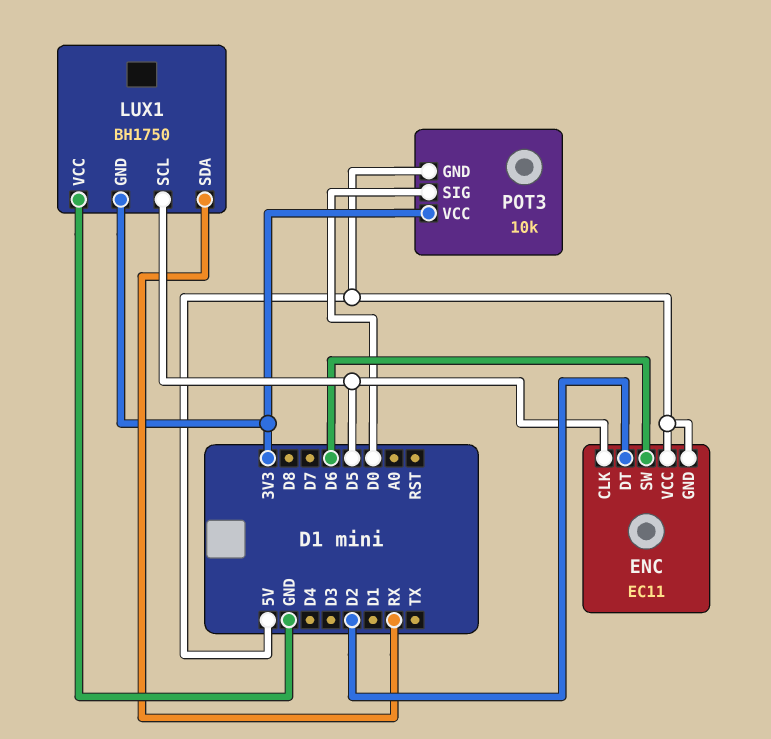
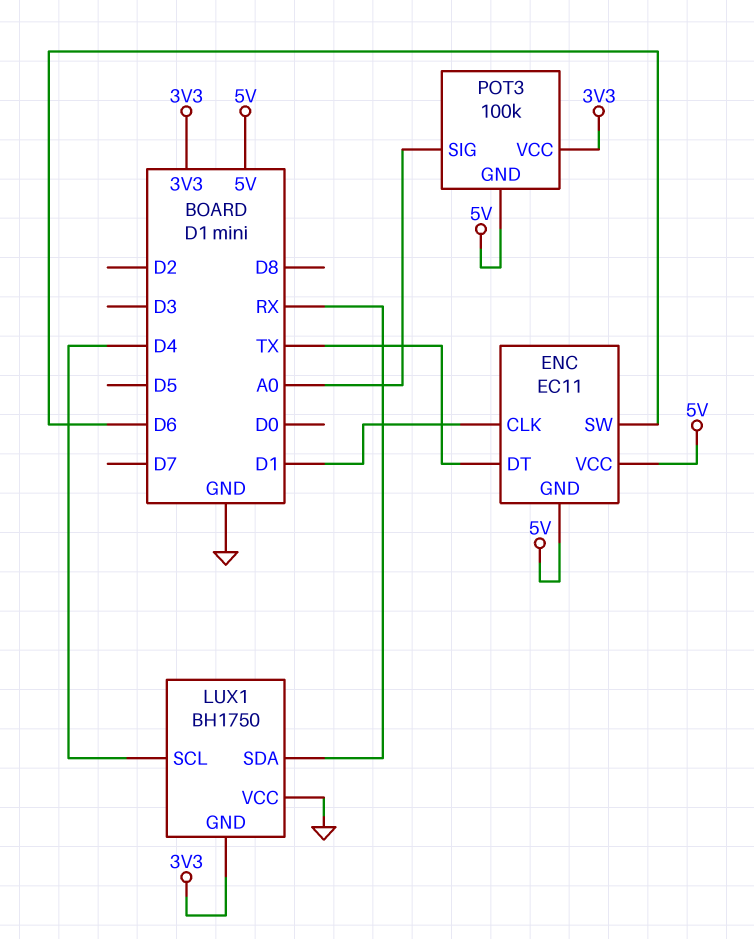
ENC pin CLK: D5 -> D1
ENC pin DT: D2 -> TX
LUX1 pin SCL: D5 -> D4
POT3: 10k -> 100k
POT3 pin SIG: D0 -> A0

